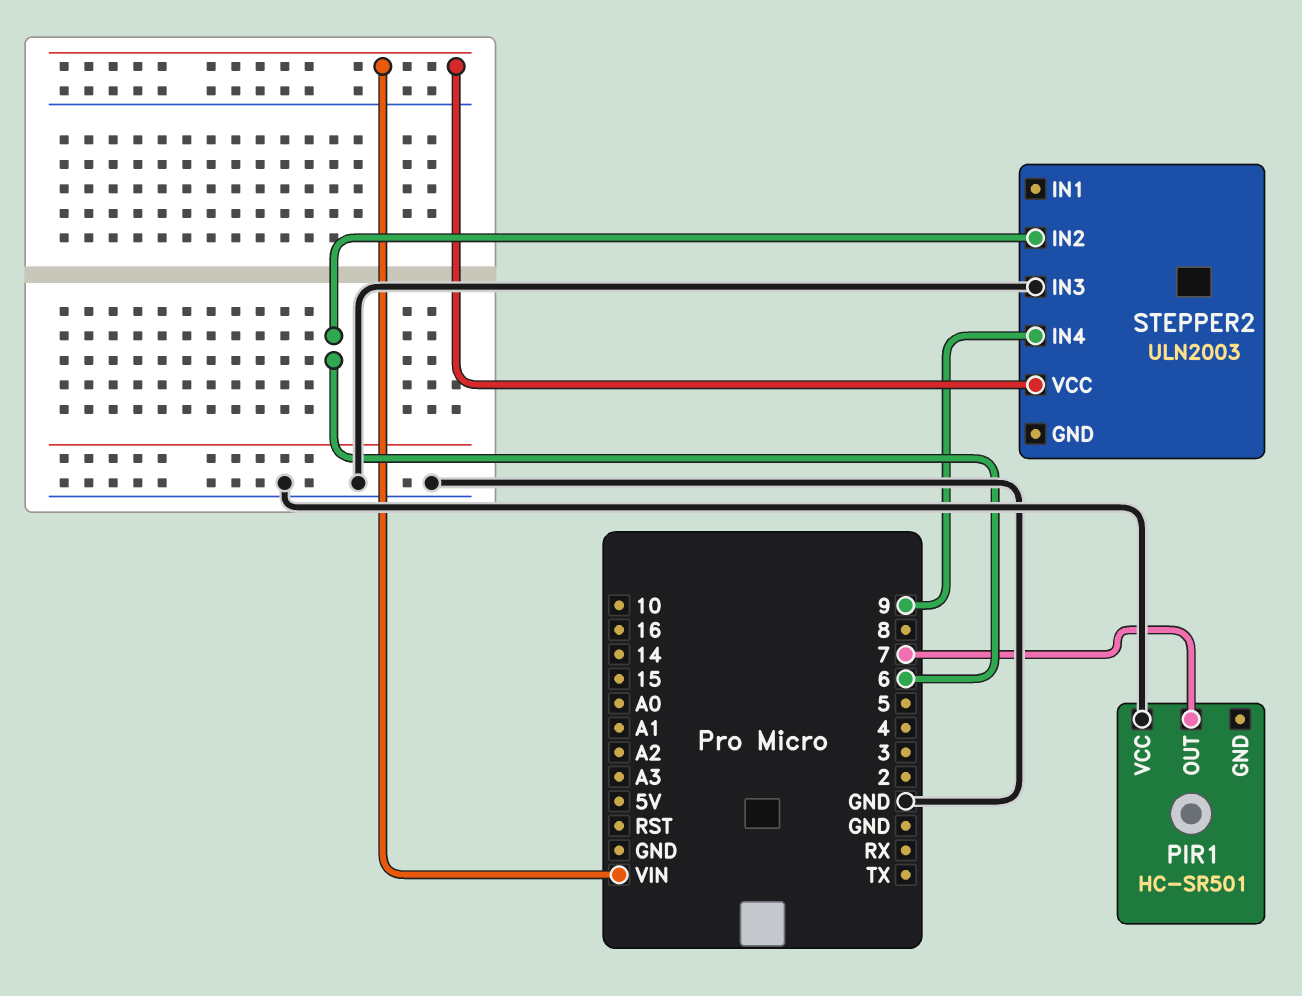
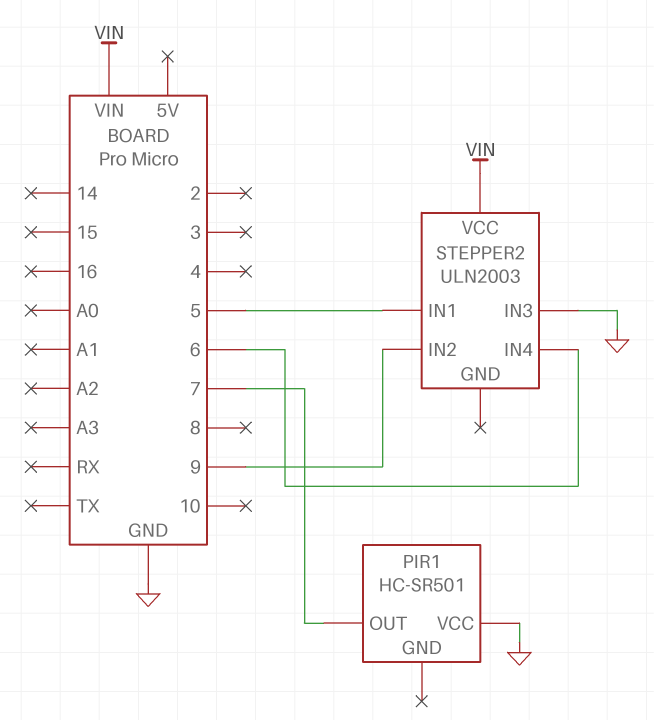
STEPPER2 pin IN1: none -> 5
STEPPER2 pin IN2: 6 -> 9
STEPPER2 pin IN4: 9 -> 6

